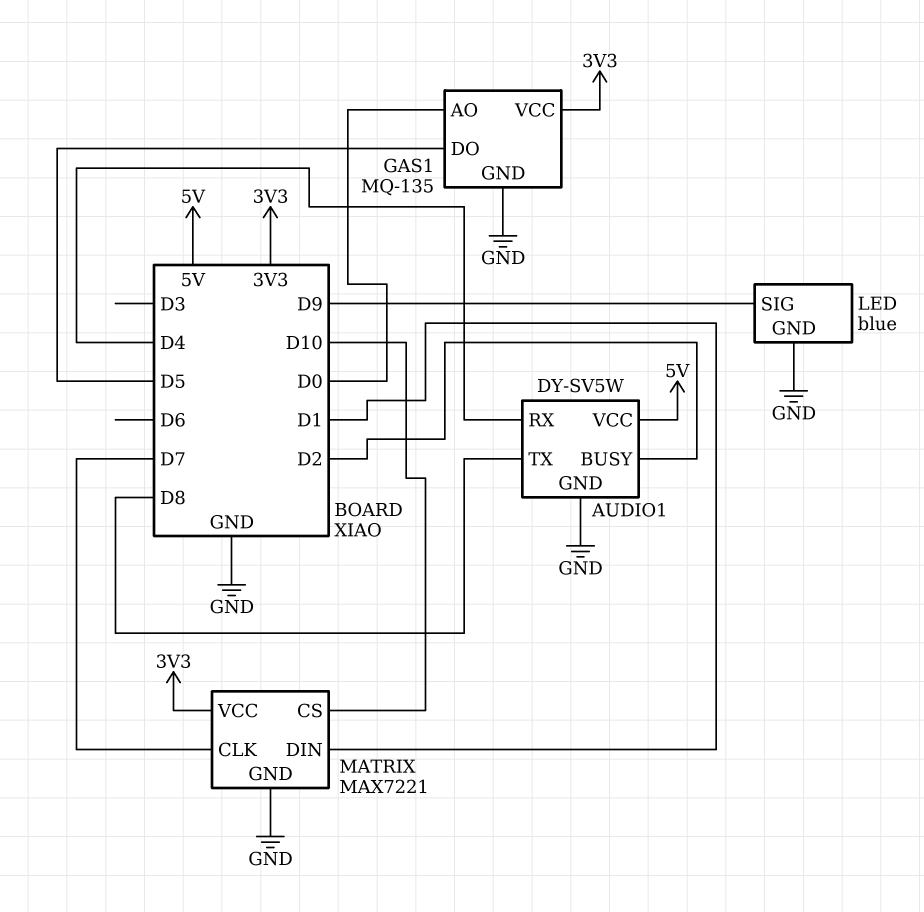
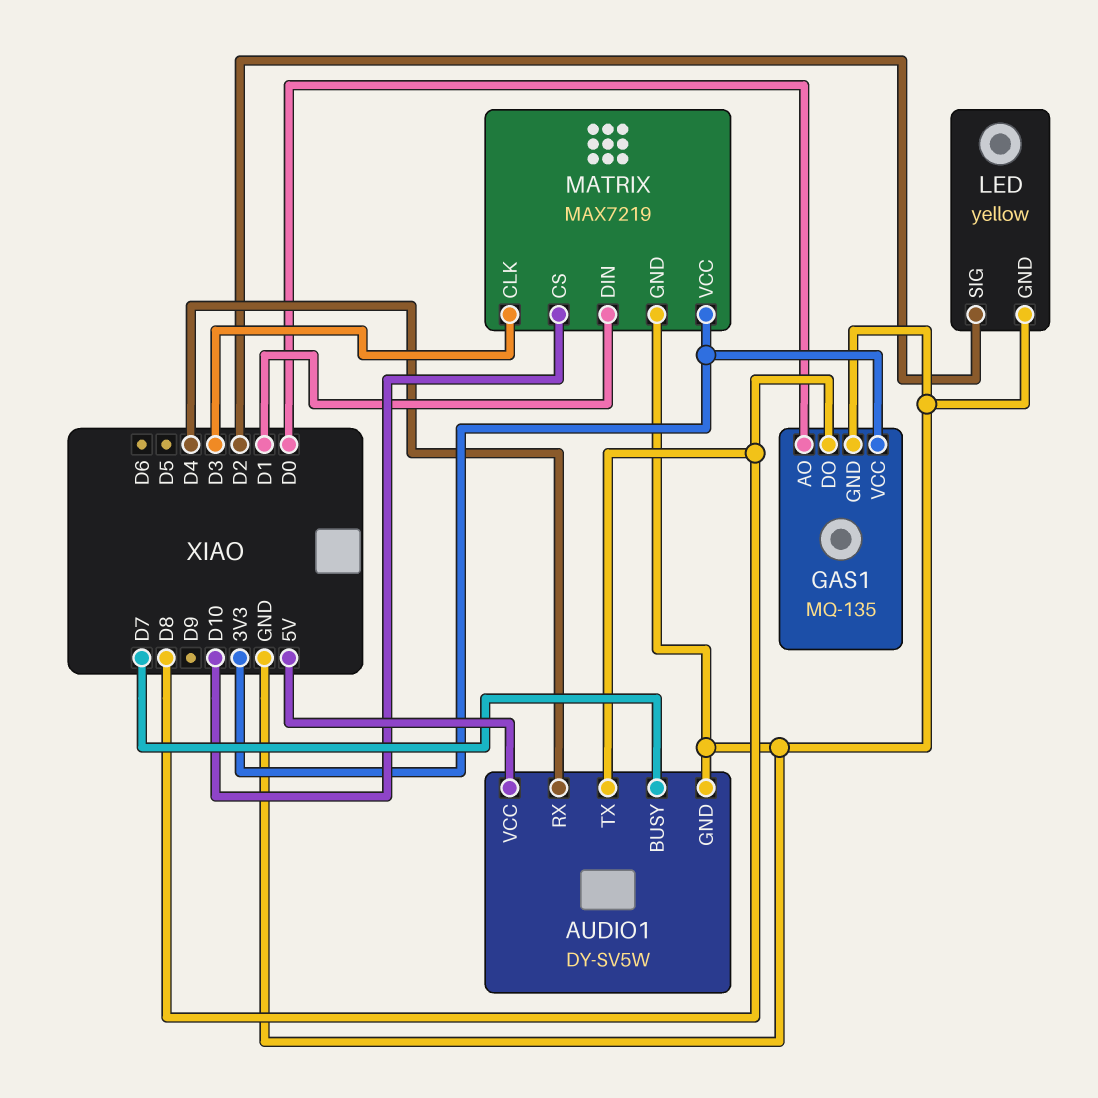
AUDIO1 pin BUSY: D2 -> D7
GAS1 pin DO: D5 -> D8
LED: blue -> yellow
LED pin SIG: D9 -> D2
MATRIX: MAX7221 -> MAX7219
MATRIX pin CLK: D7 -> D3

